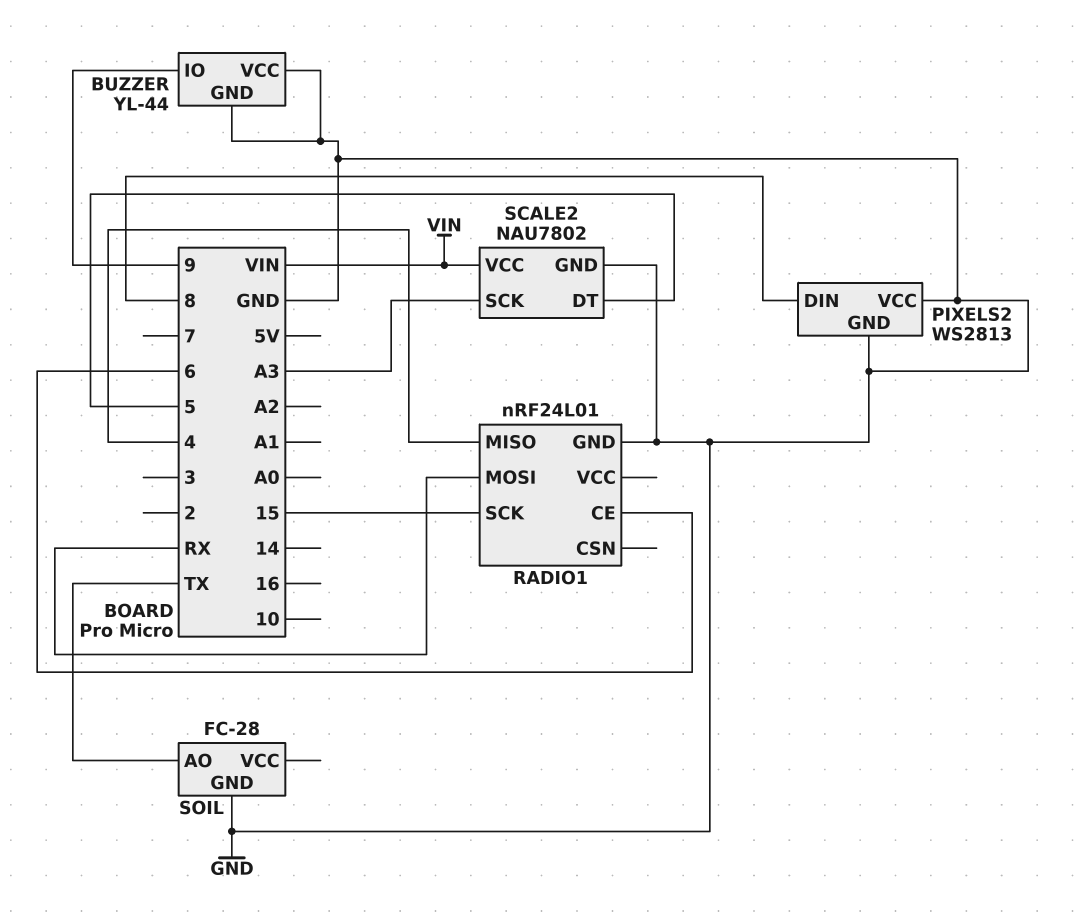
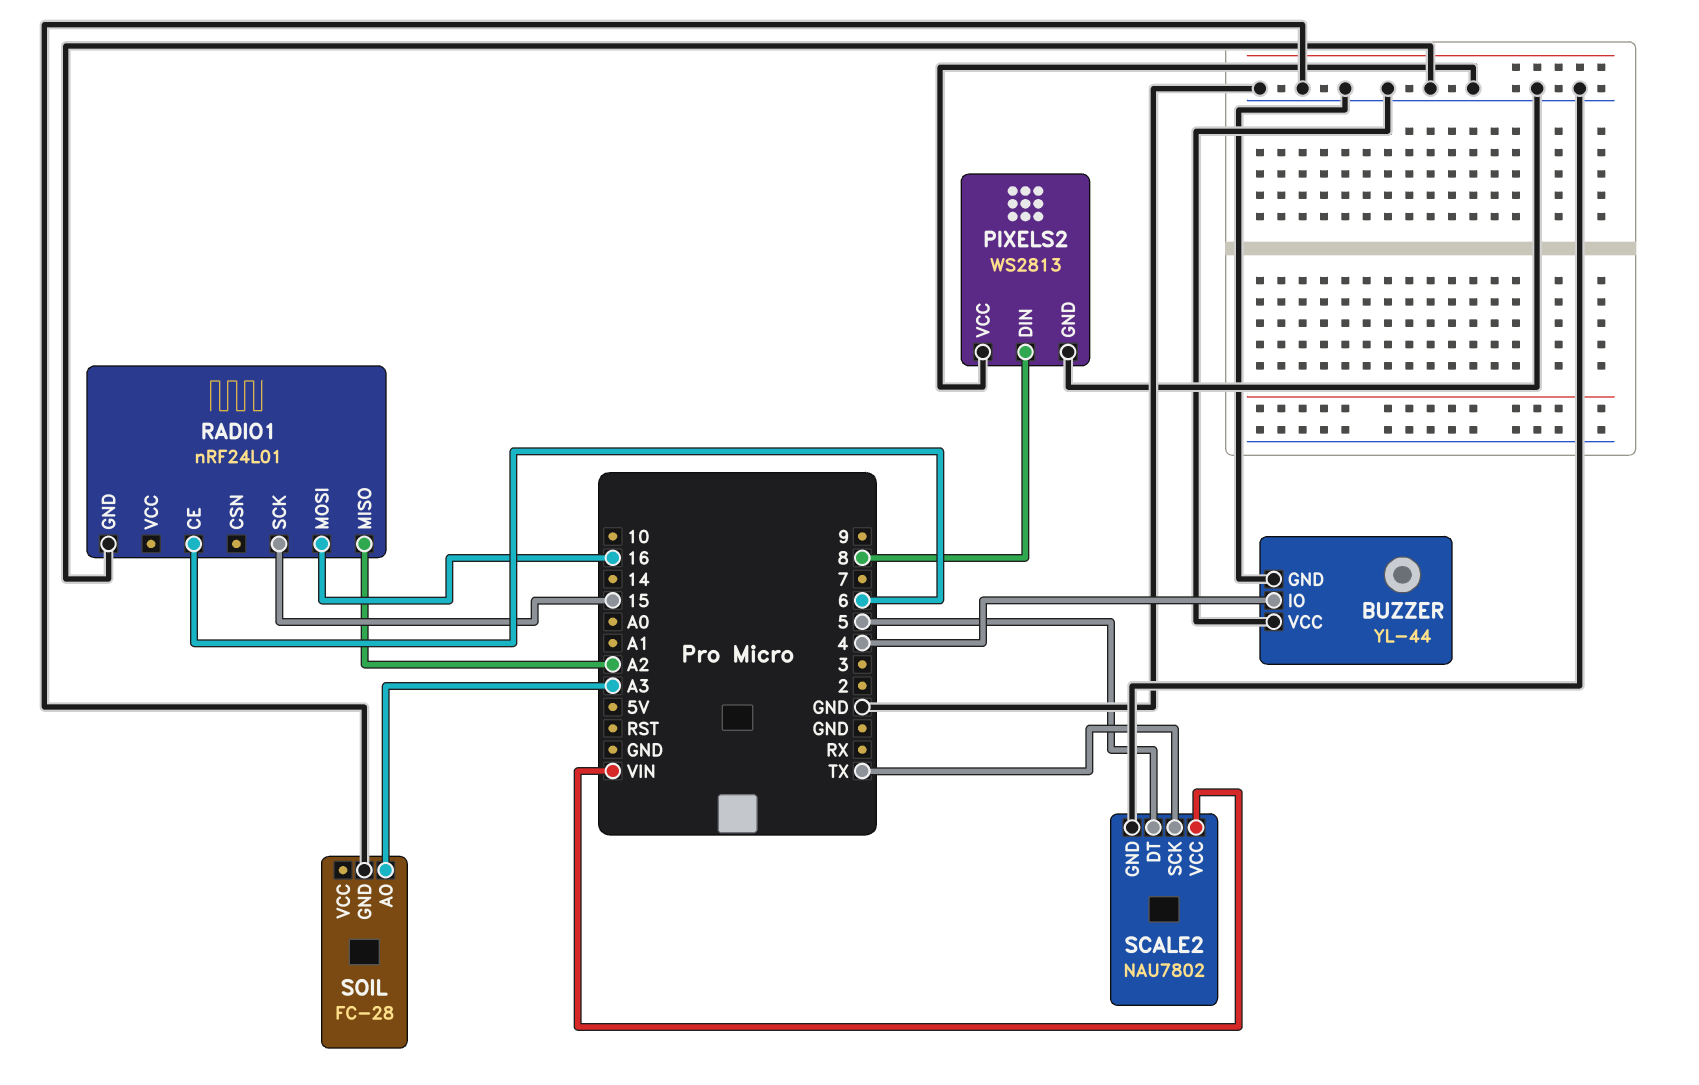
BUZZER pin IO: 9 -> 4
RADIO1 pin MISO: 4 -> A2
RADIO1 pin MOSI: RX -> 16
SCALE2 pin SCK: A3 -> TX
SOIL pin AO: TX -> A3

